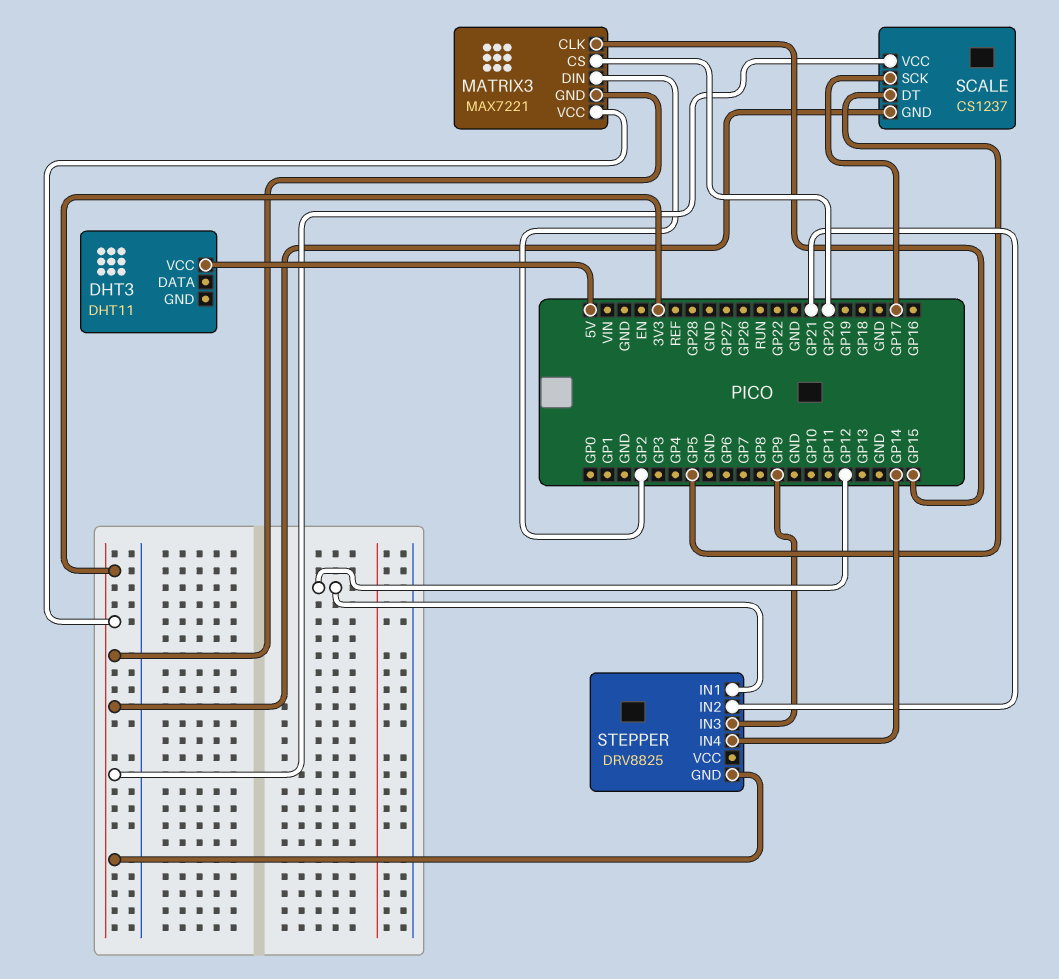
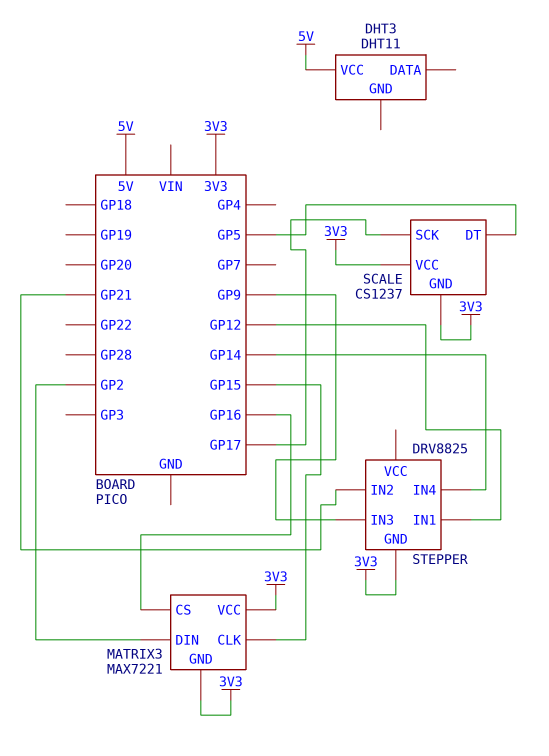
MATRIX3 pin CS: GP20 -> GP16

